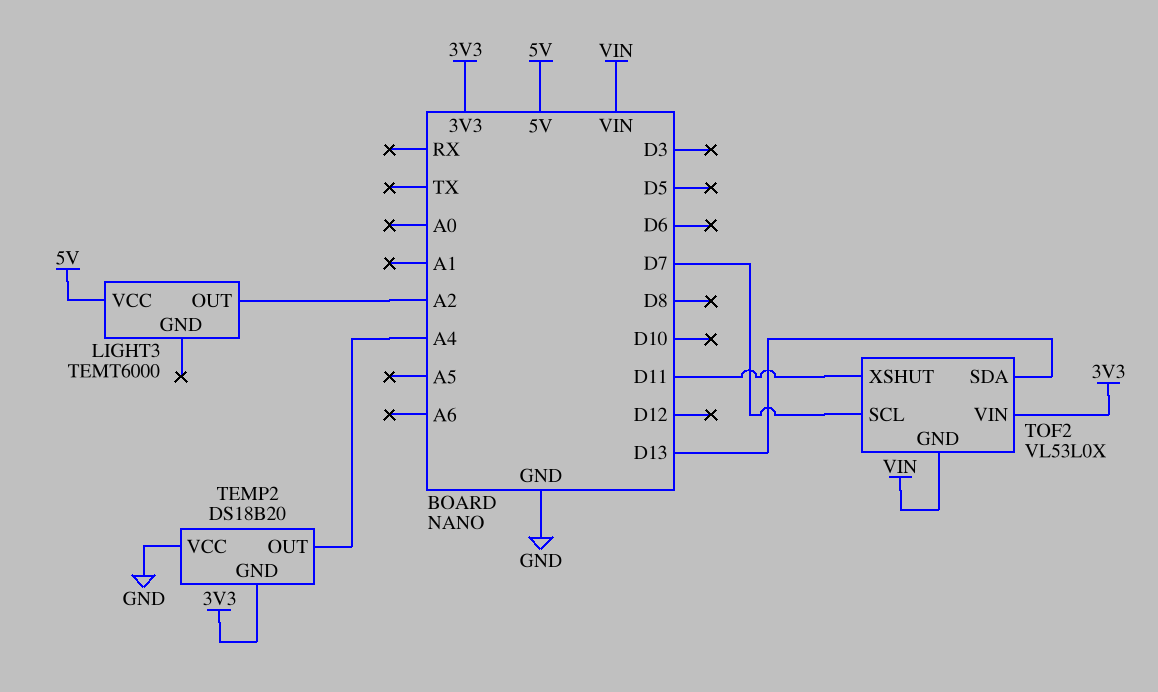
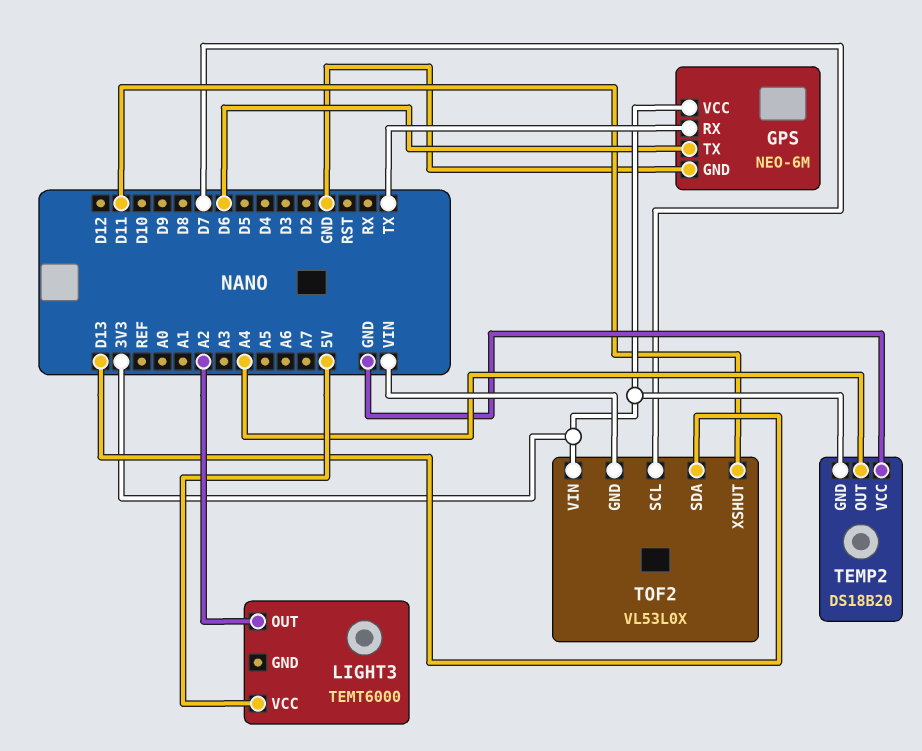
GPS: none -> NEO-6M
GPS pin GND: none -> GND
GPS pin RX: none -> TX
GPS pin TX: none -> D6
GPS pin VCC: none -> 3V3

